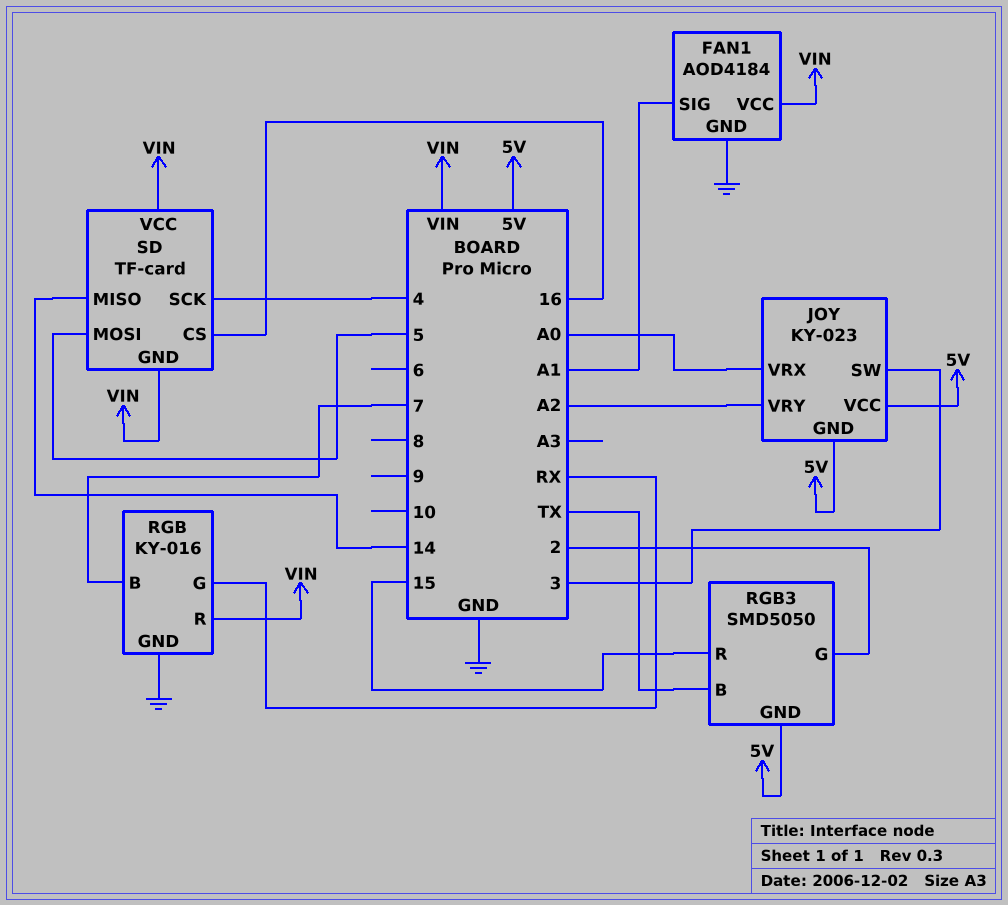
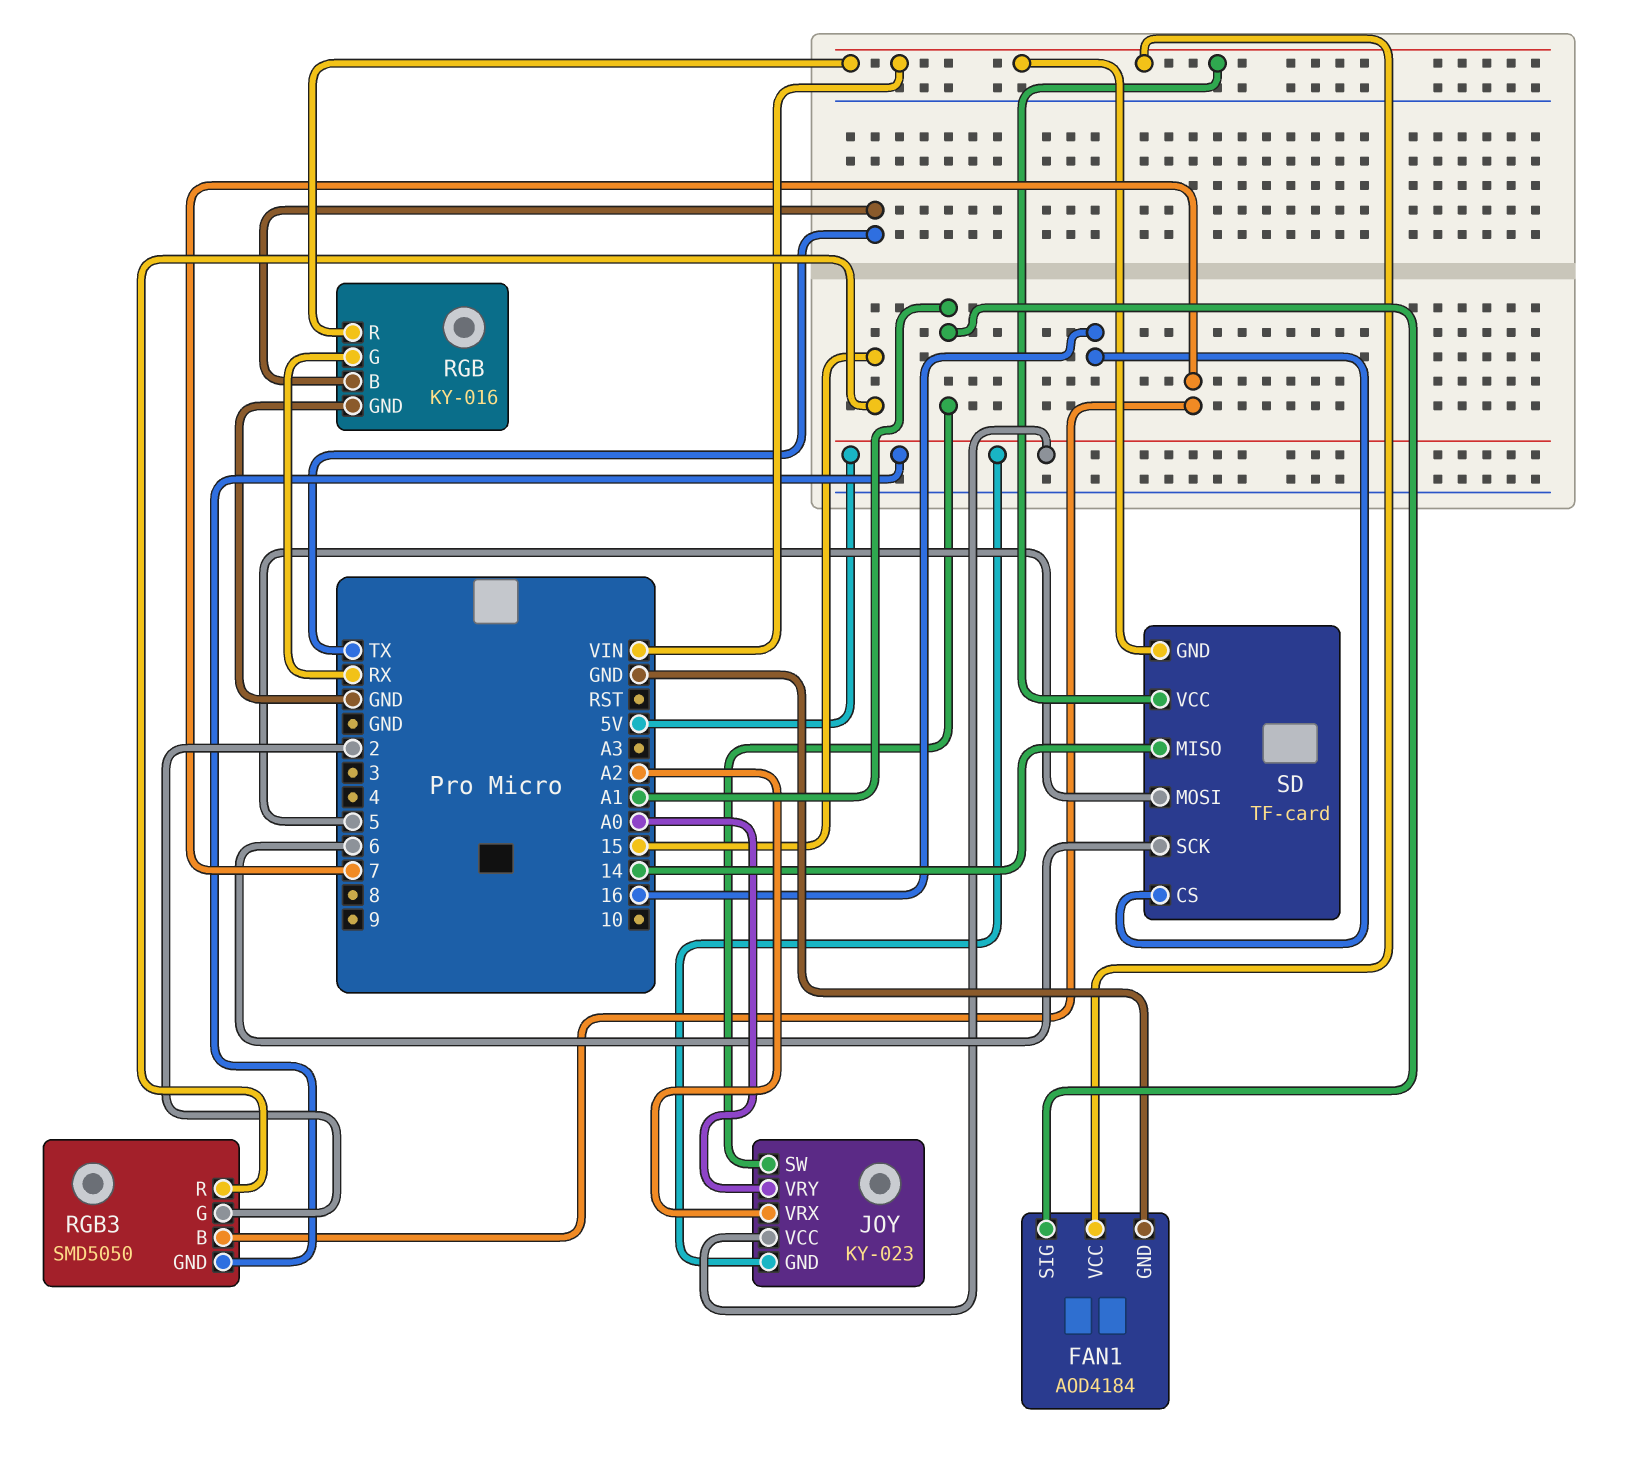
JOY pin SW: 3 -> A1
JOY pin VRX: A0 -> A2
JOY pin VRY: A2 -> A0
RGB pin B: 7 -> TX
RGB3 pin B: TX -> 7
SD pin SCK: 4 -> 6

